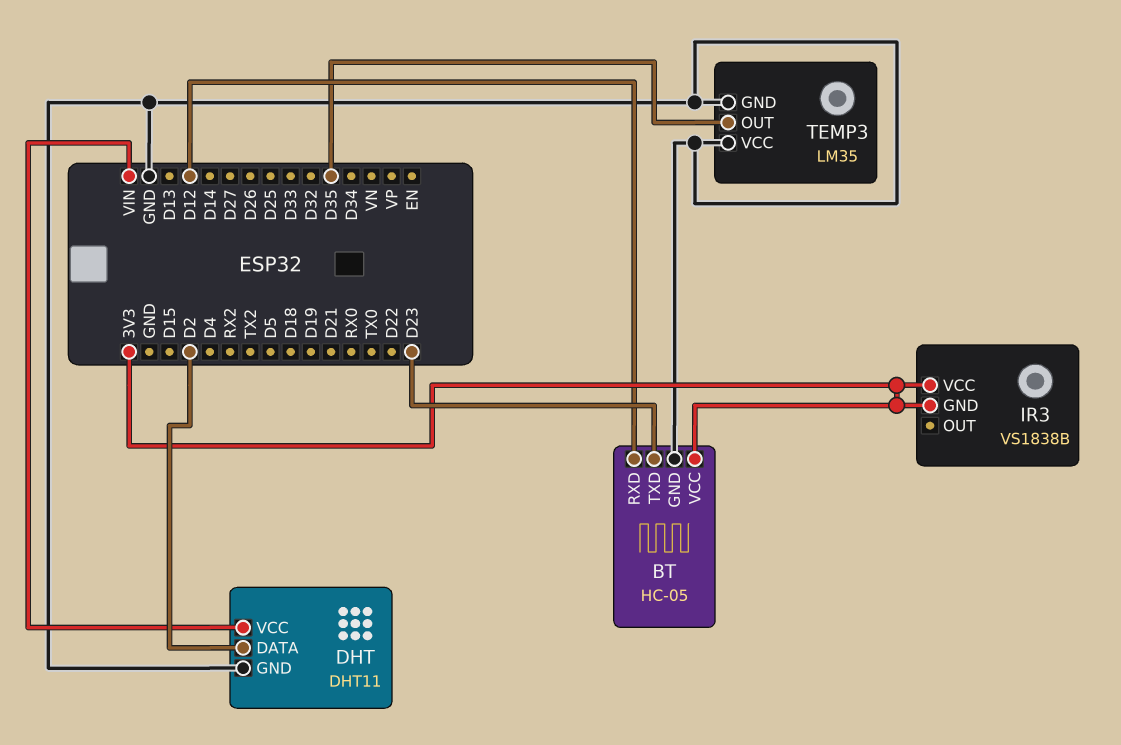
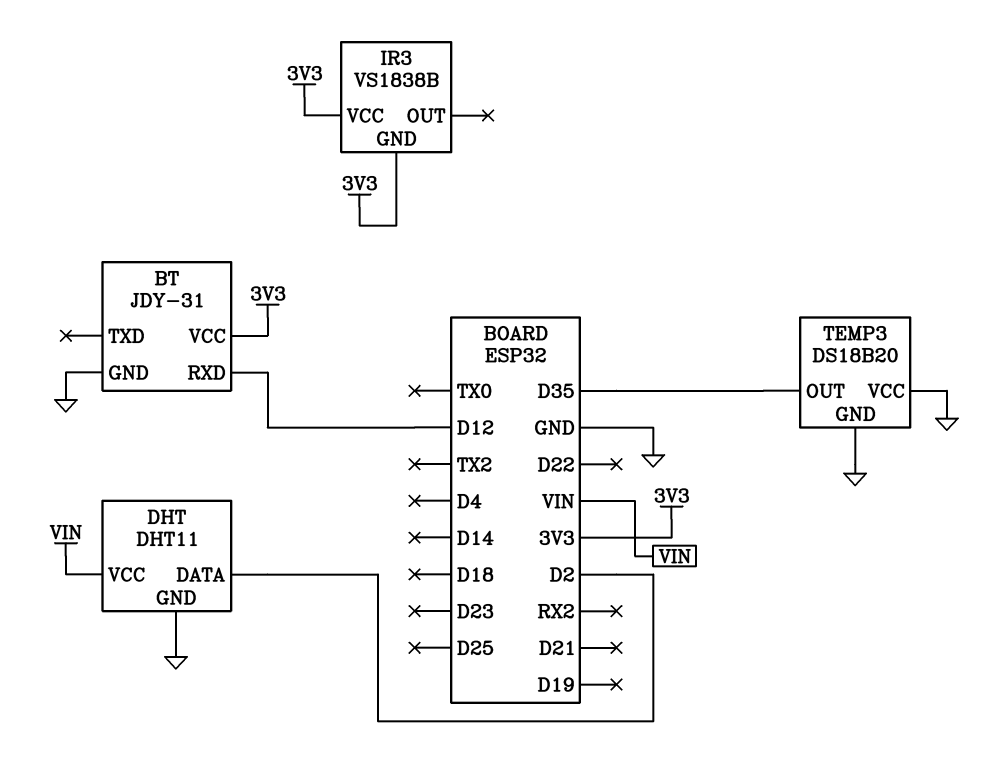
BT: HC-05 -> JDY-31
BT pin TXD: D23 -> none
TEMP3: LM35 -> DS18B20

